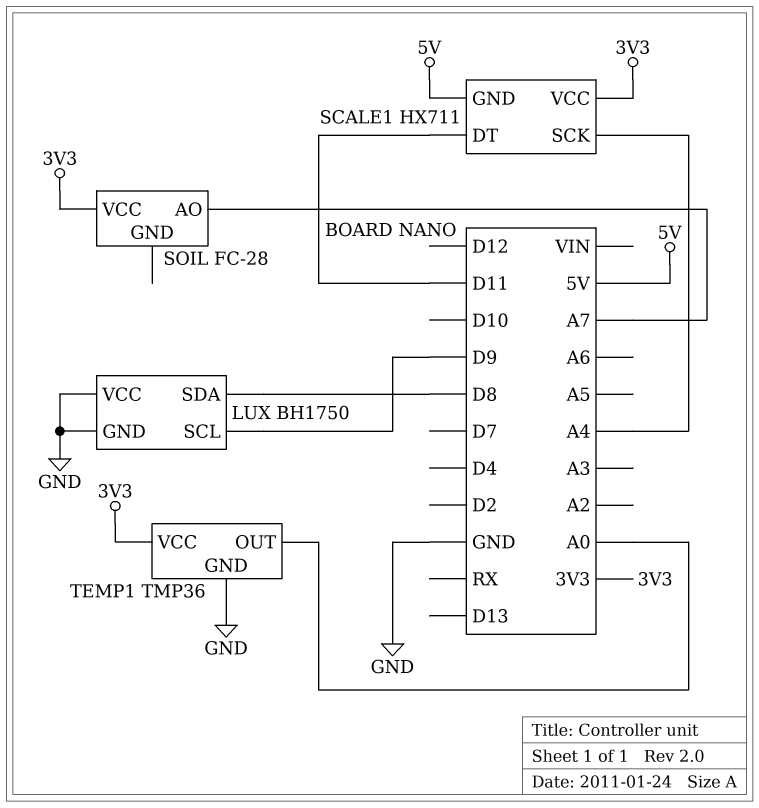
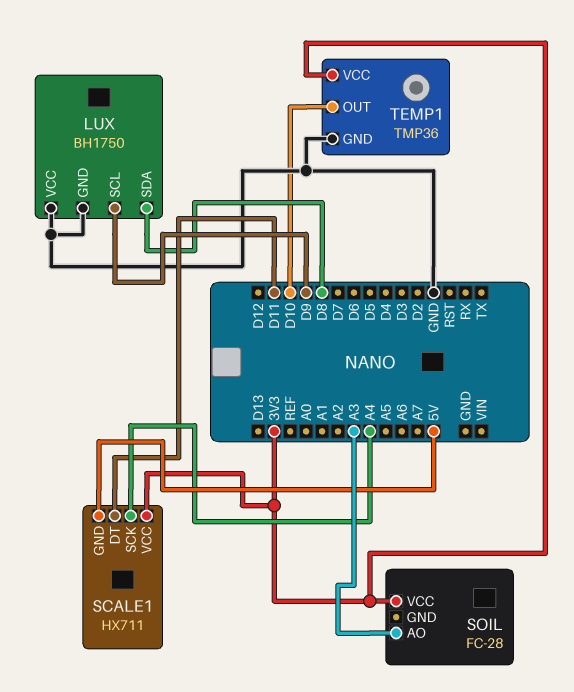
SOIL pin AO: A7 -> A3
TEMP1 pin OUT: A0 -> D10

